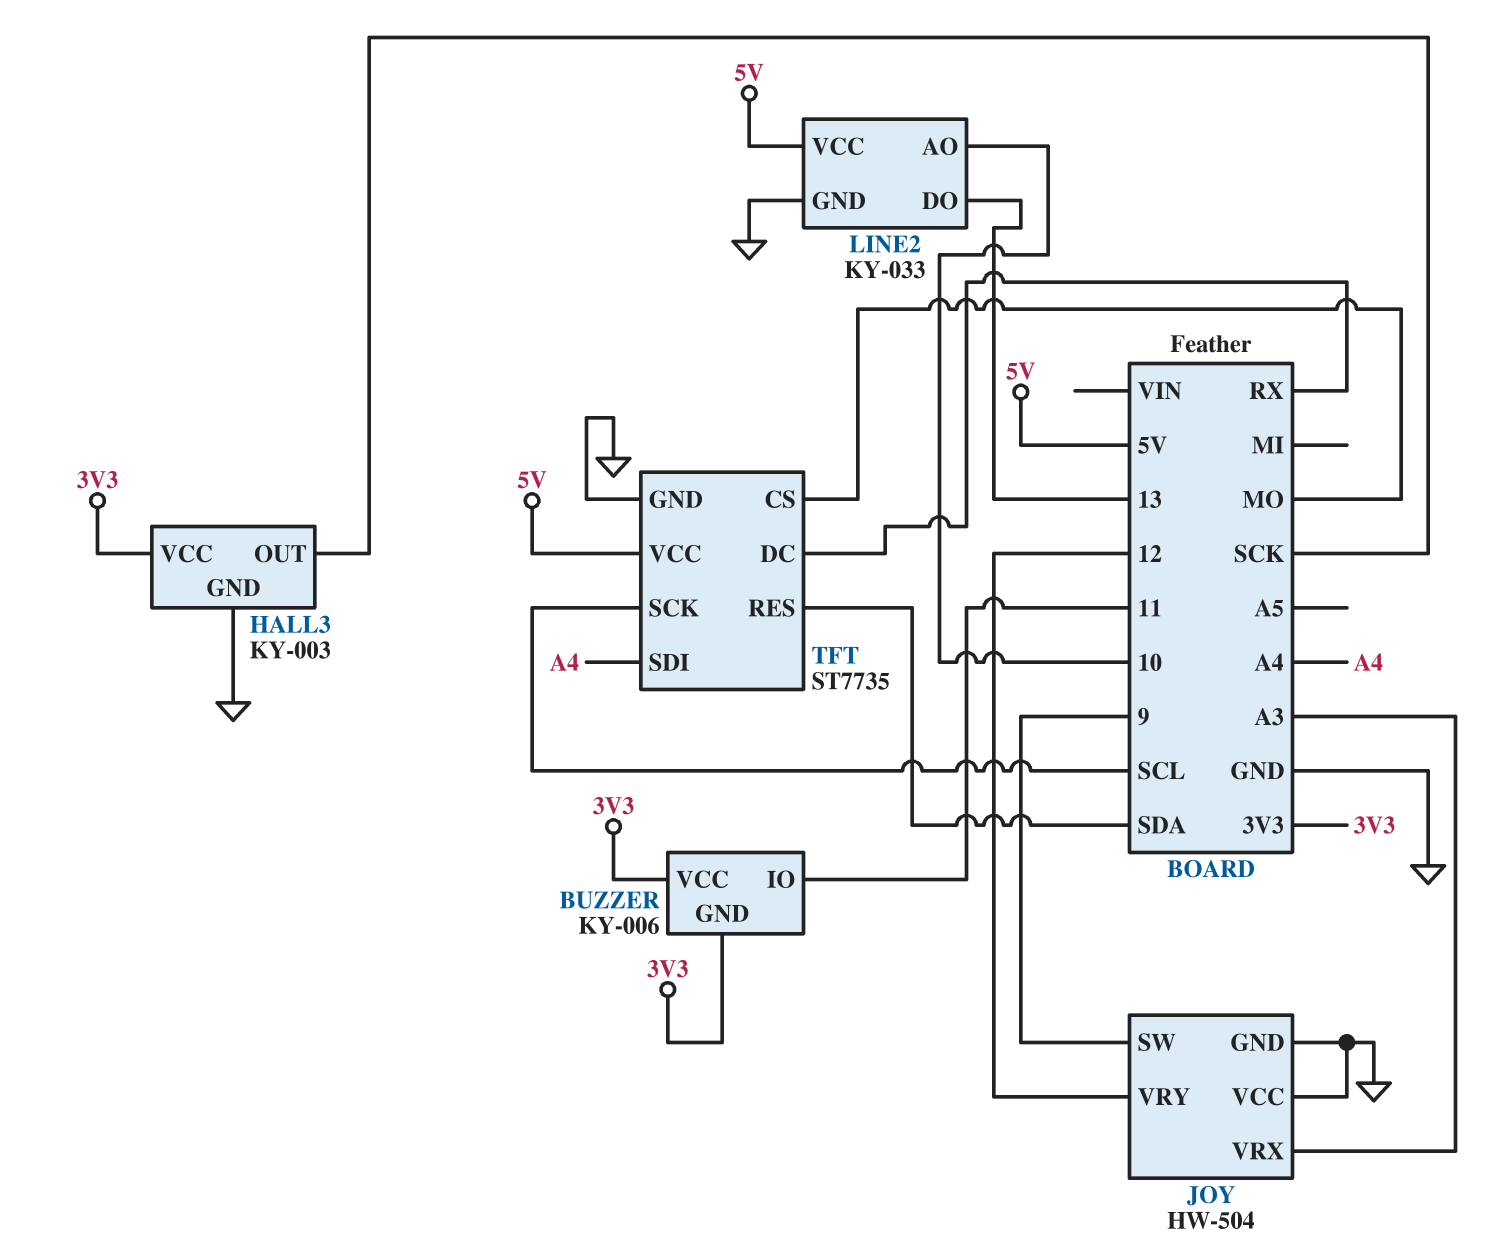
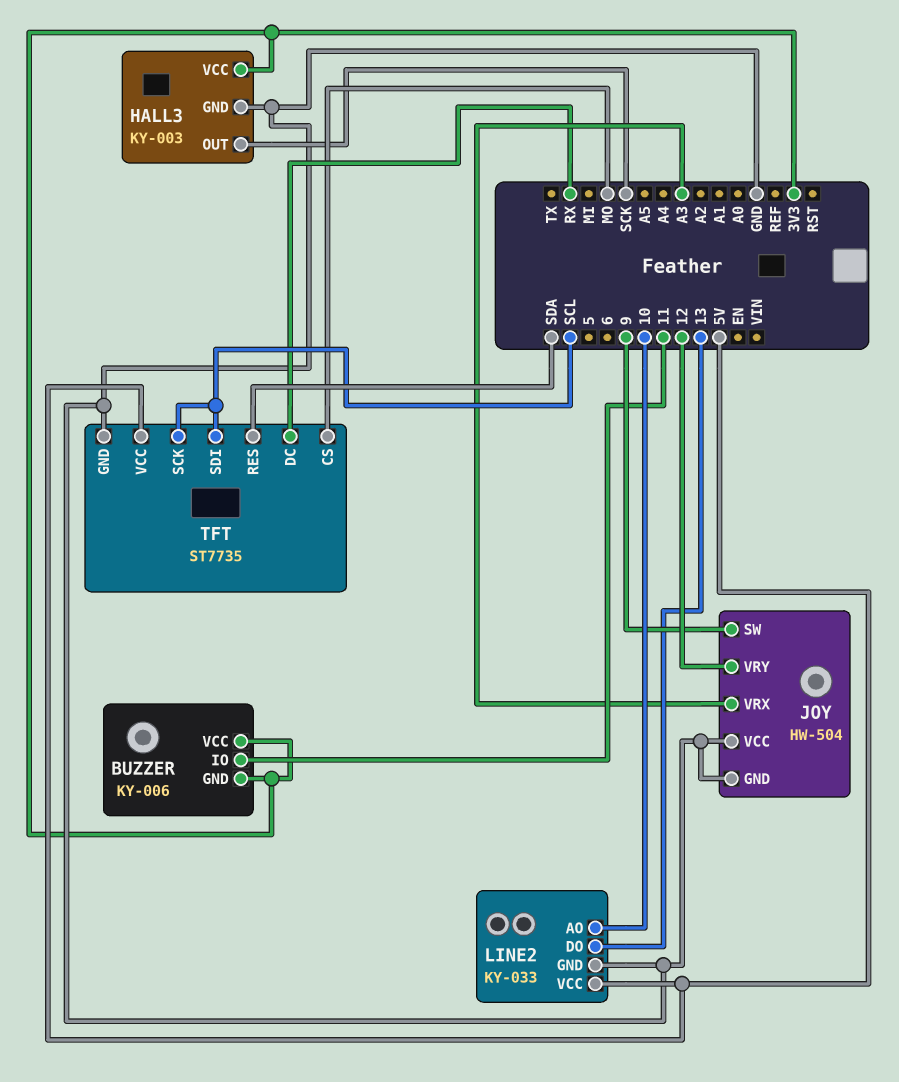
TFT pin SDI: A4 -> SCL

